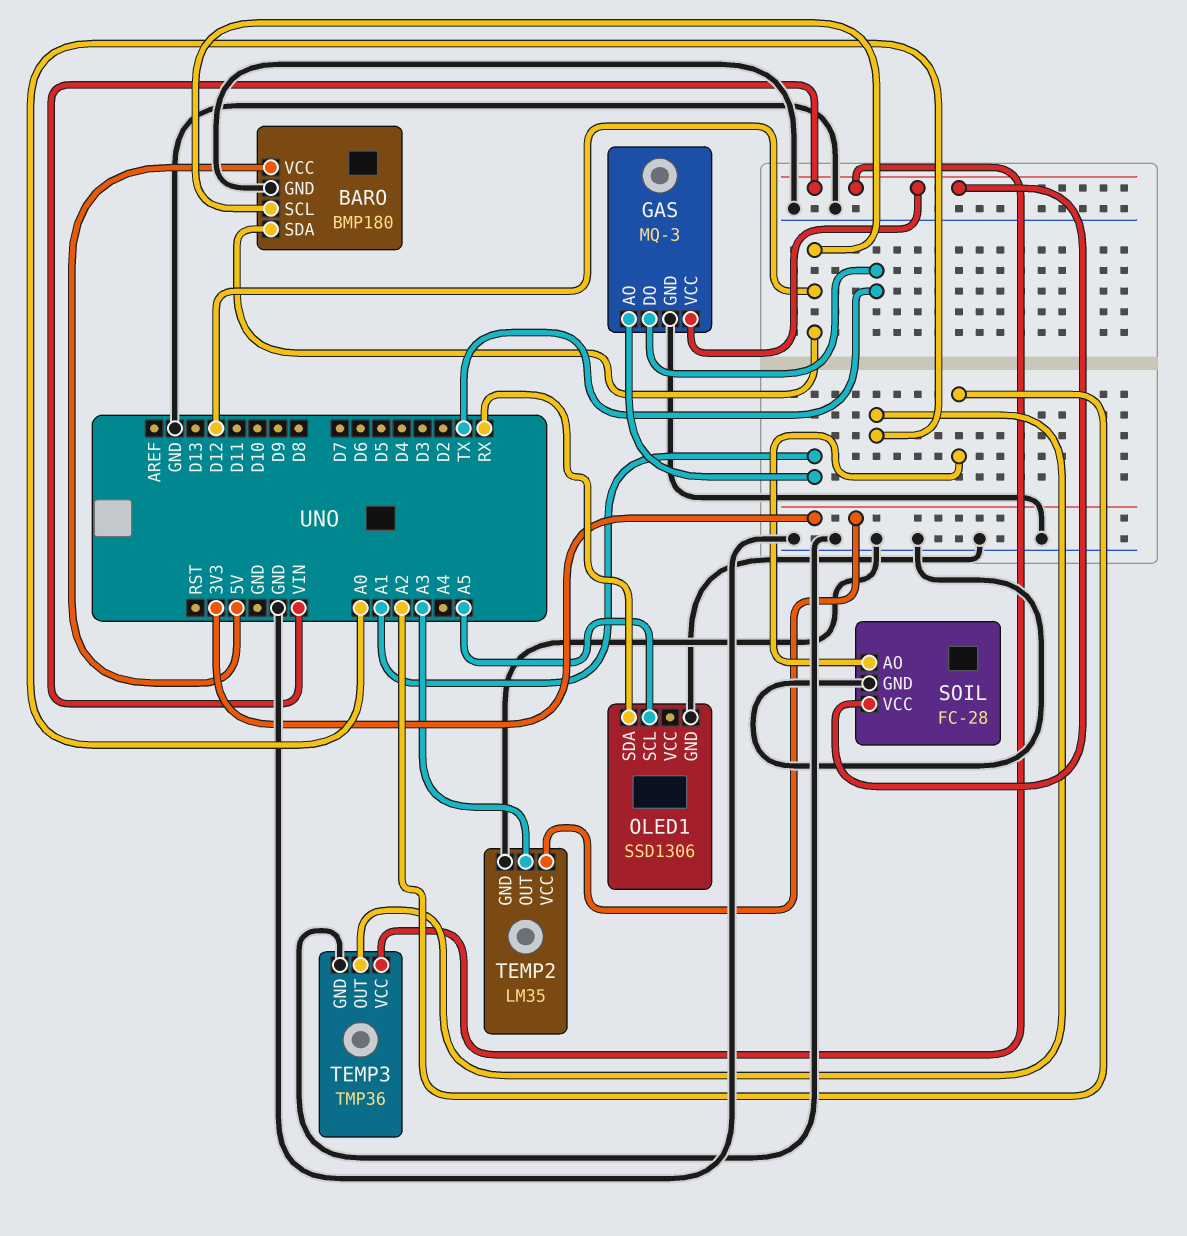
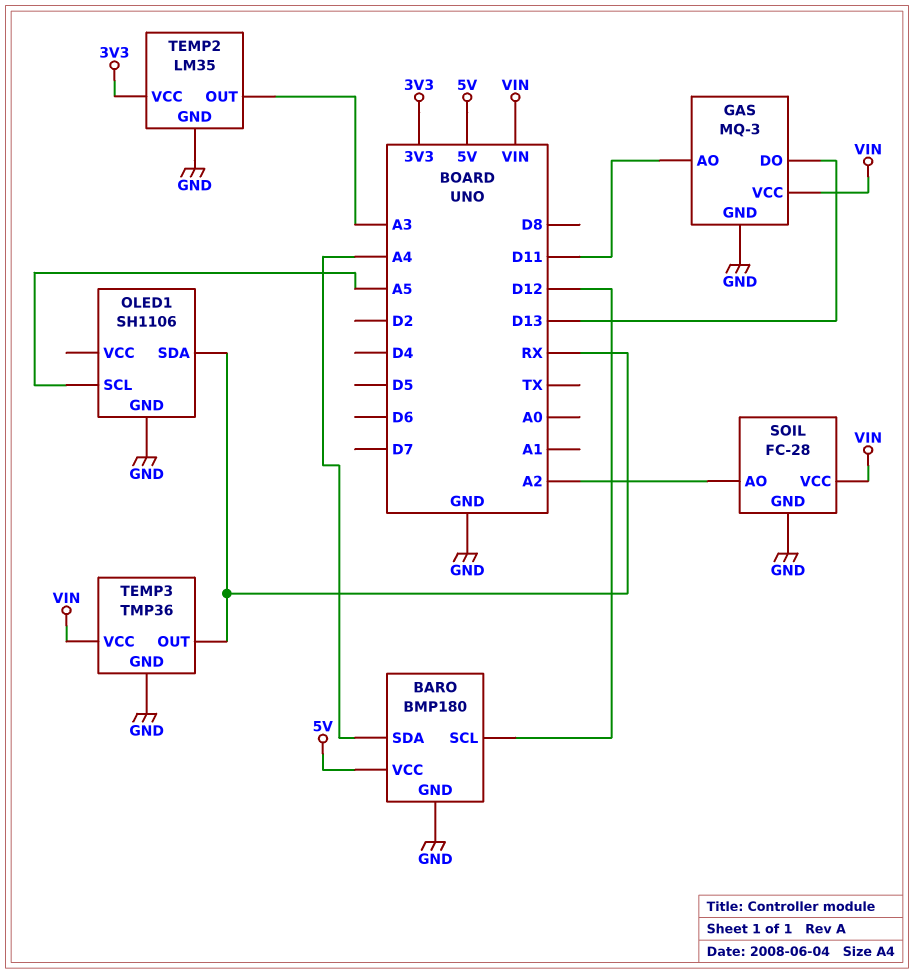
BARO pin SDA: D12 -> A4
GAS pin AO: A1 -> D11
GAS pin DO: TX -> D13
OLED1: SSD1306 -> SH1106
TEMP3 pin OUT: A0 -> RX

